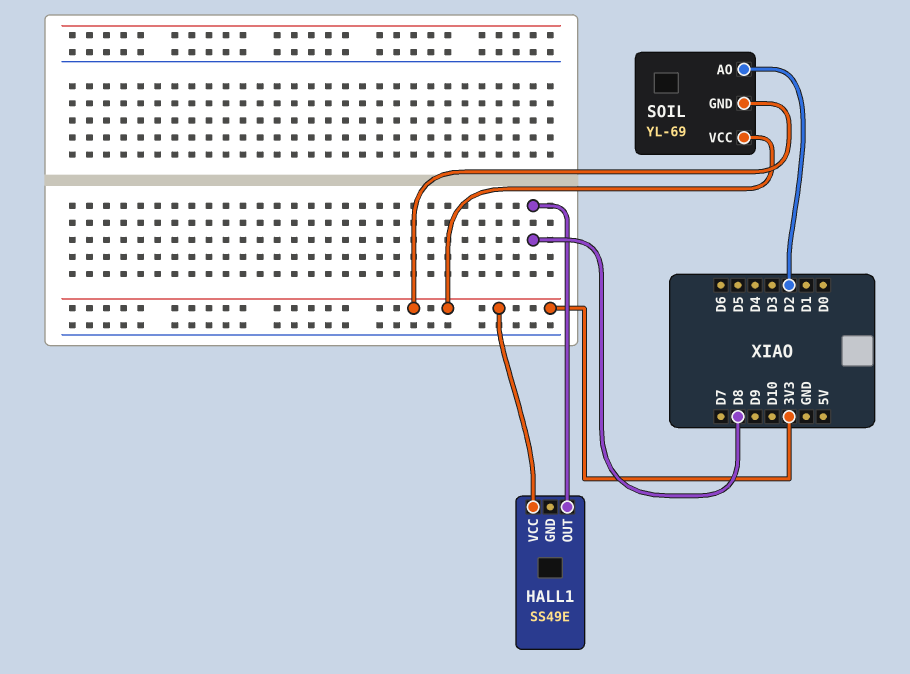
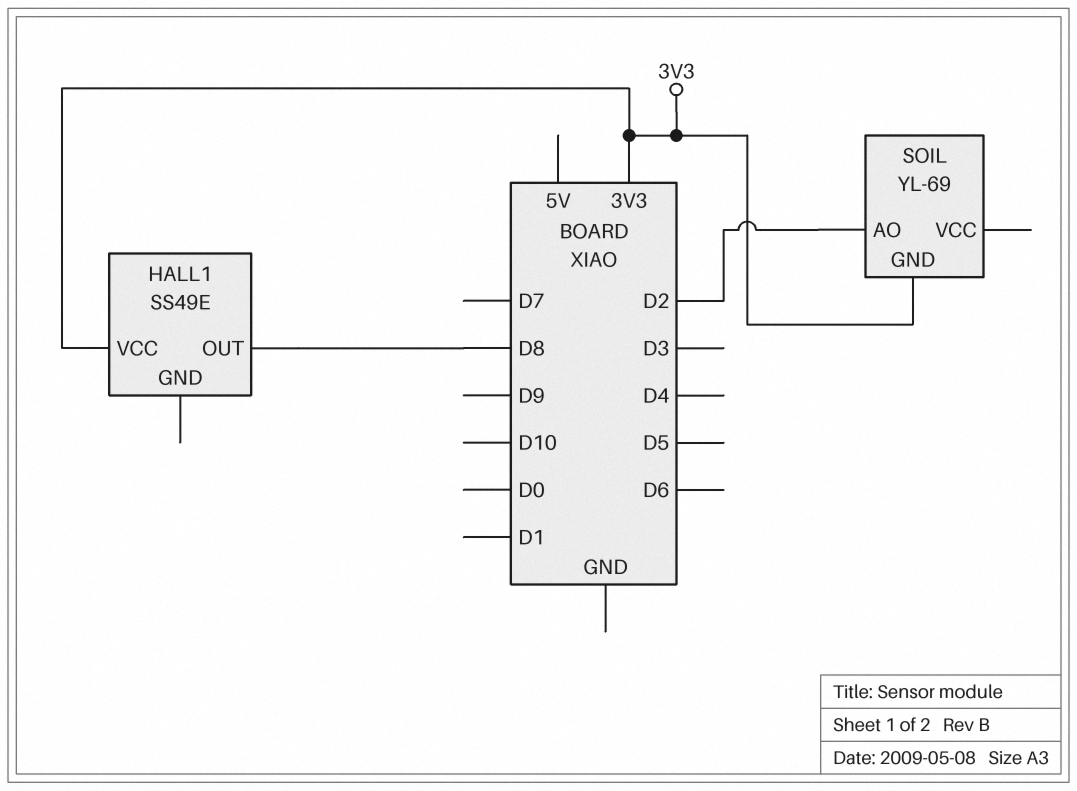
SOIL pin VCC: 3V3 -> none

